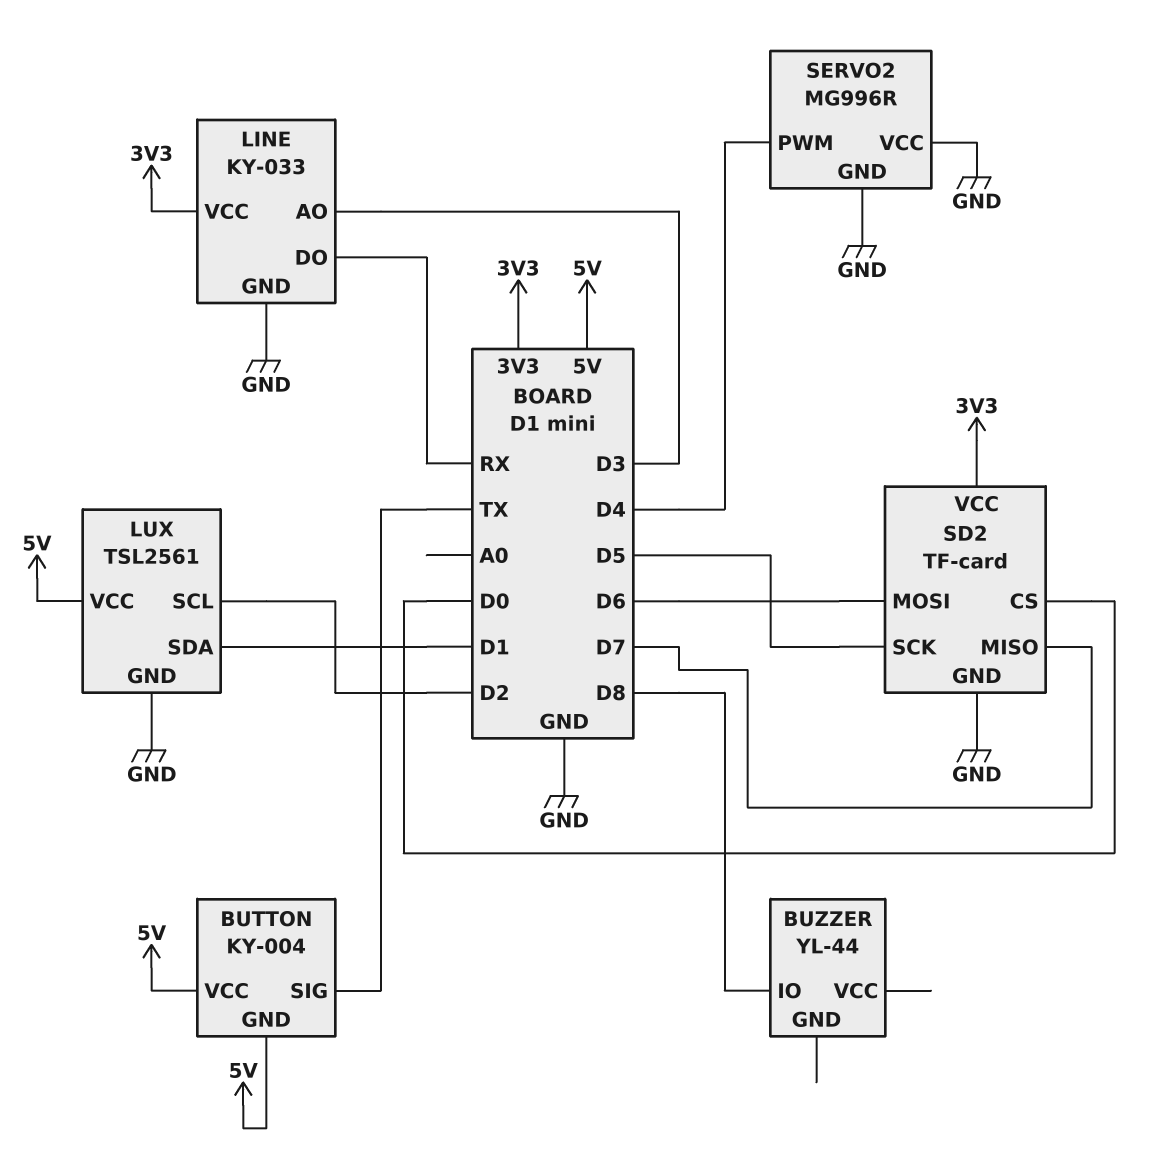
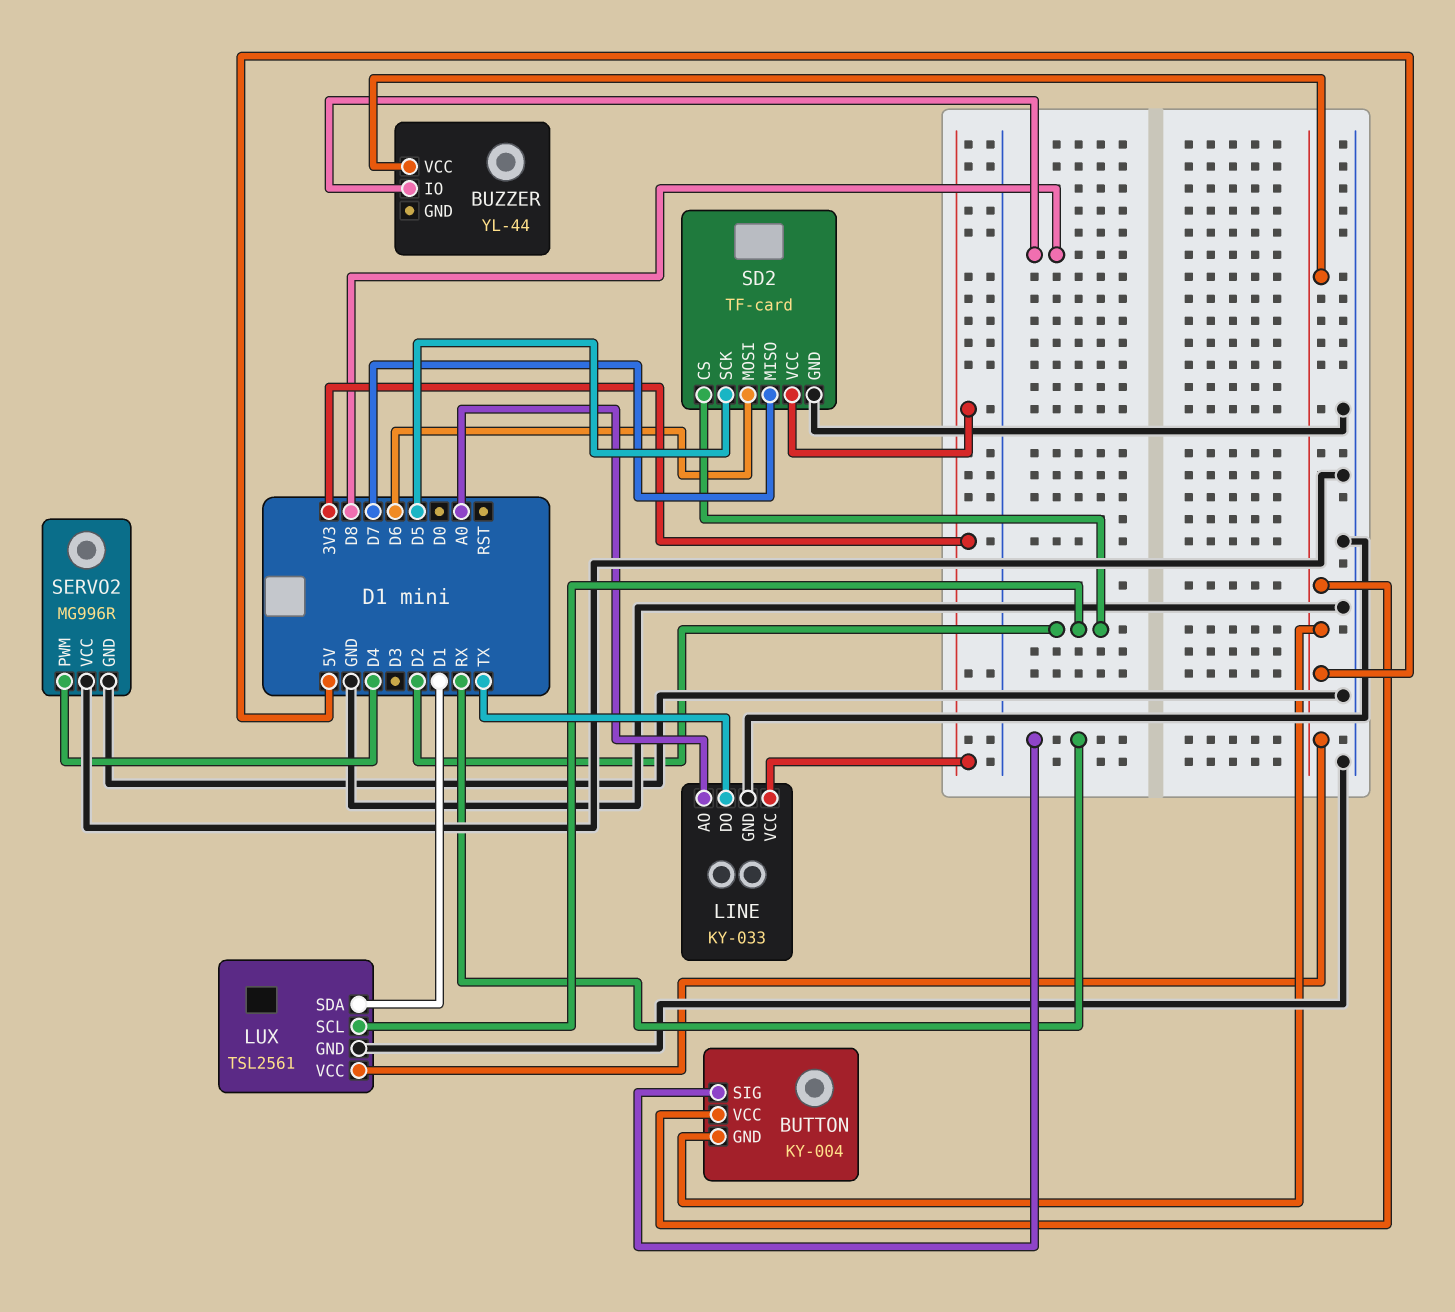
BUTTON pin SIG: TX -> RX
BUZZER pin VCC: none -> 5V
LINE pin AO: D3 -> A0
LINE pin DO: RX -> TX
SD2 pin CS: D0 -> D2

